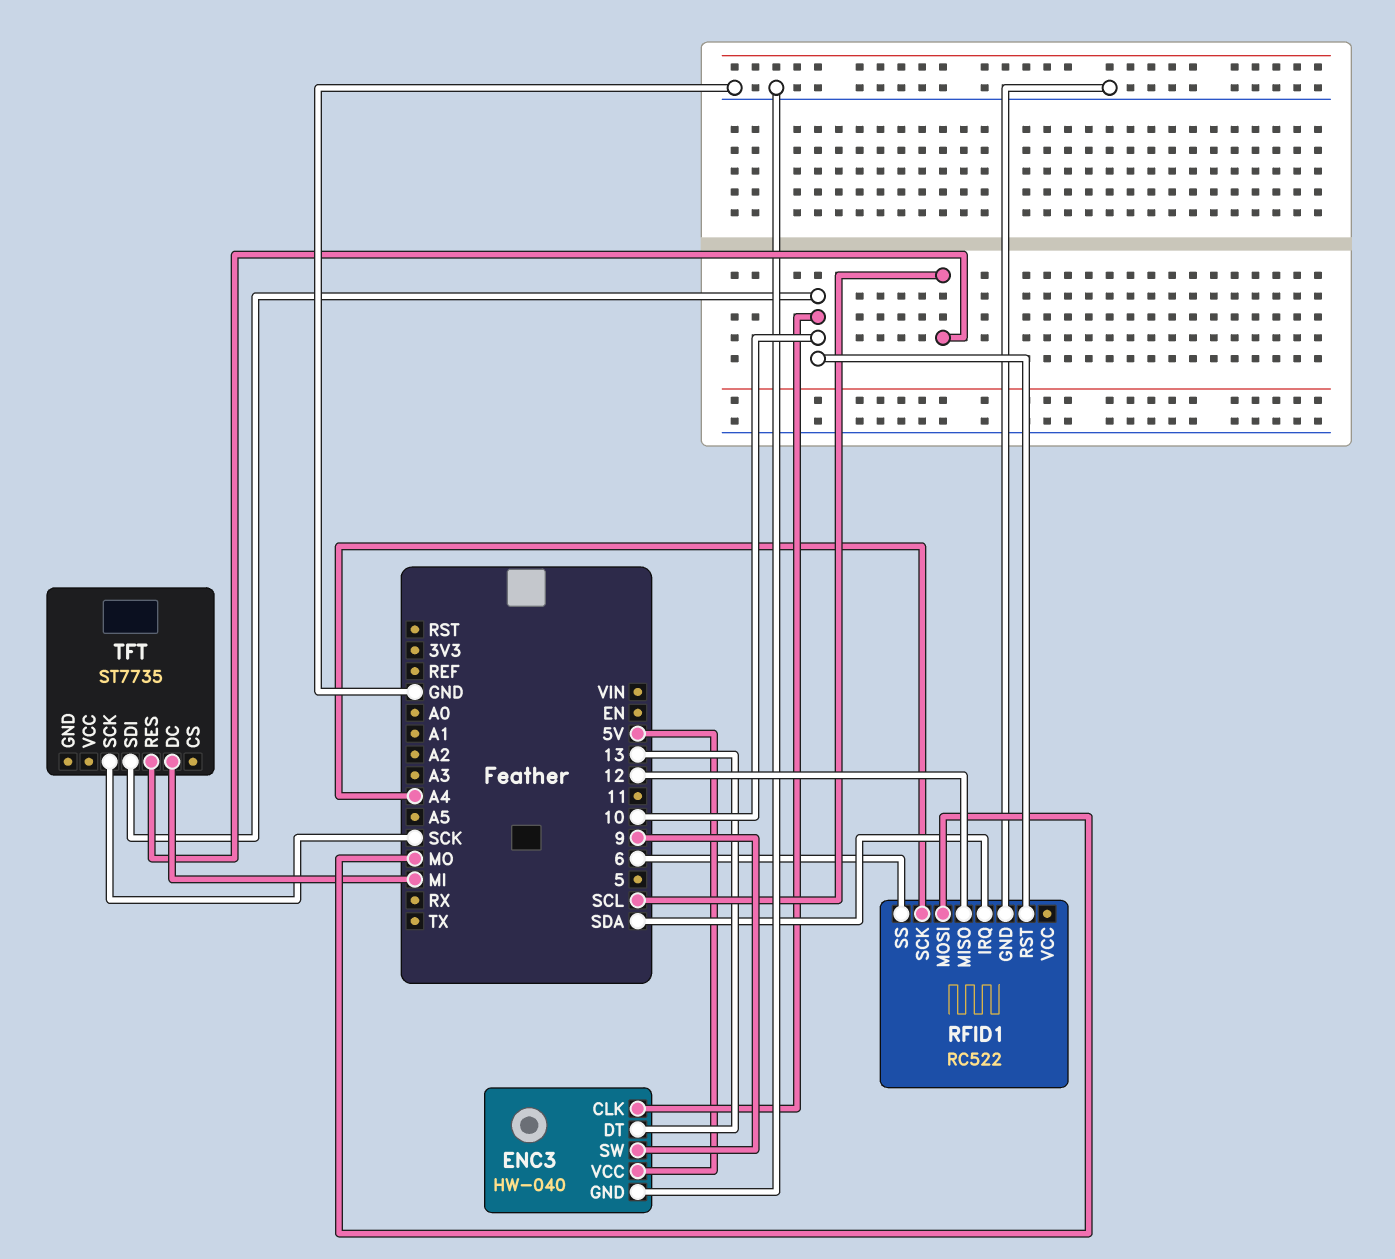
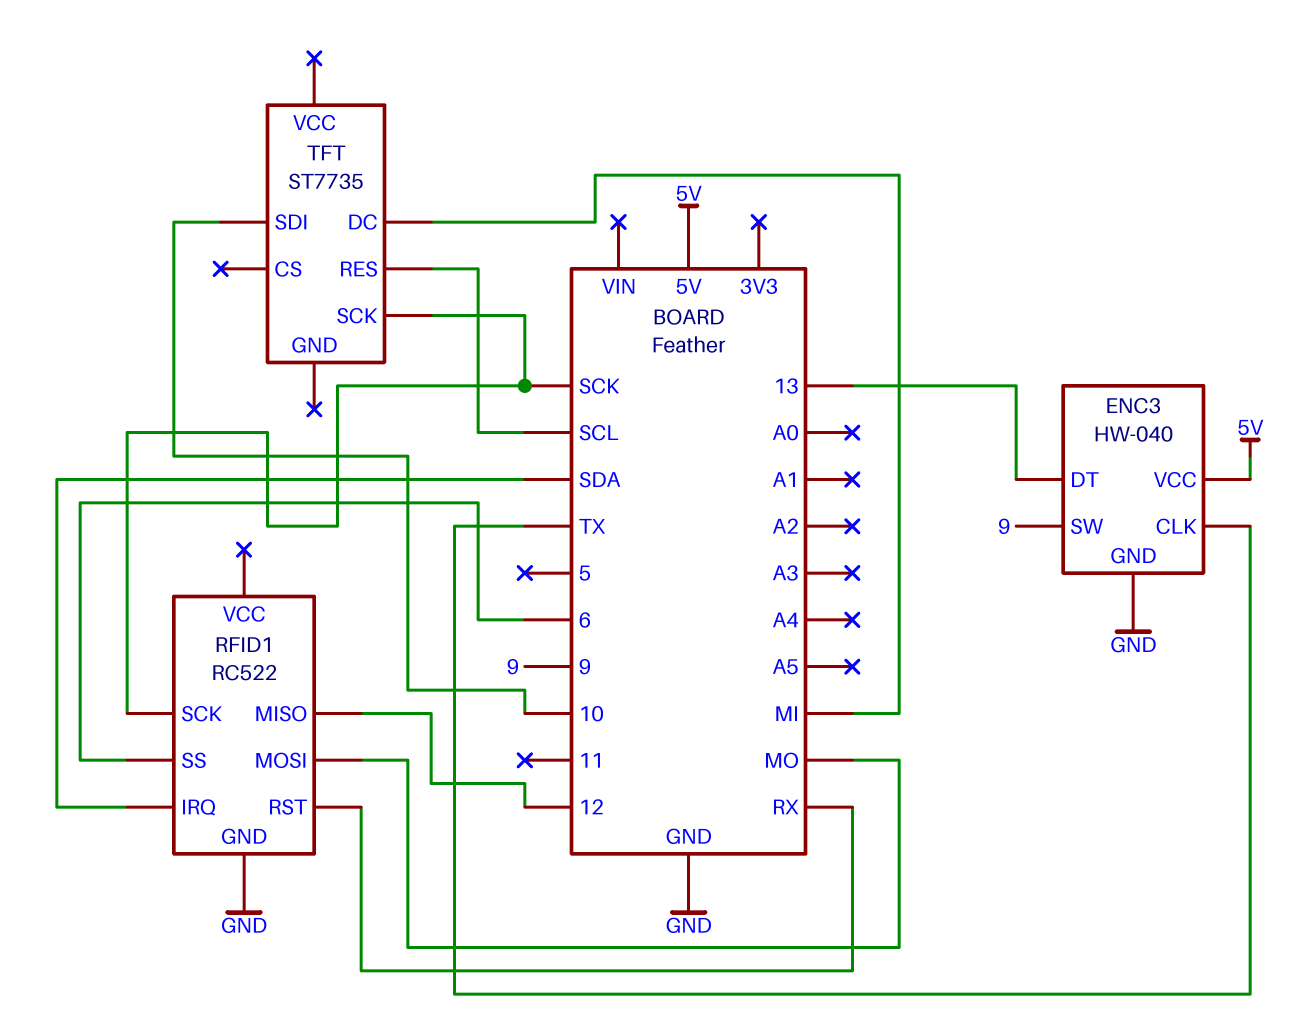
ENC3 pin CLK: 10 -> TX
RFID1 pin RST: 10 -> RX
RFID1 pin SCK: A4 -> SCK

